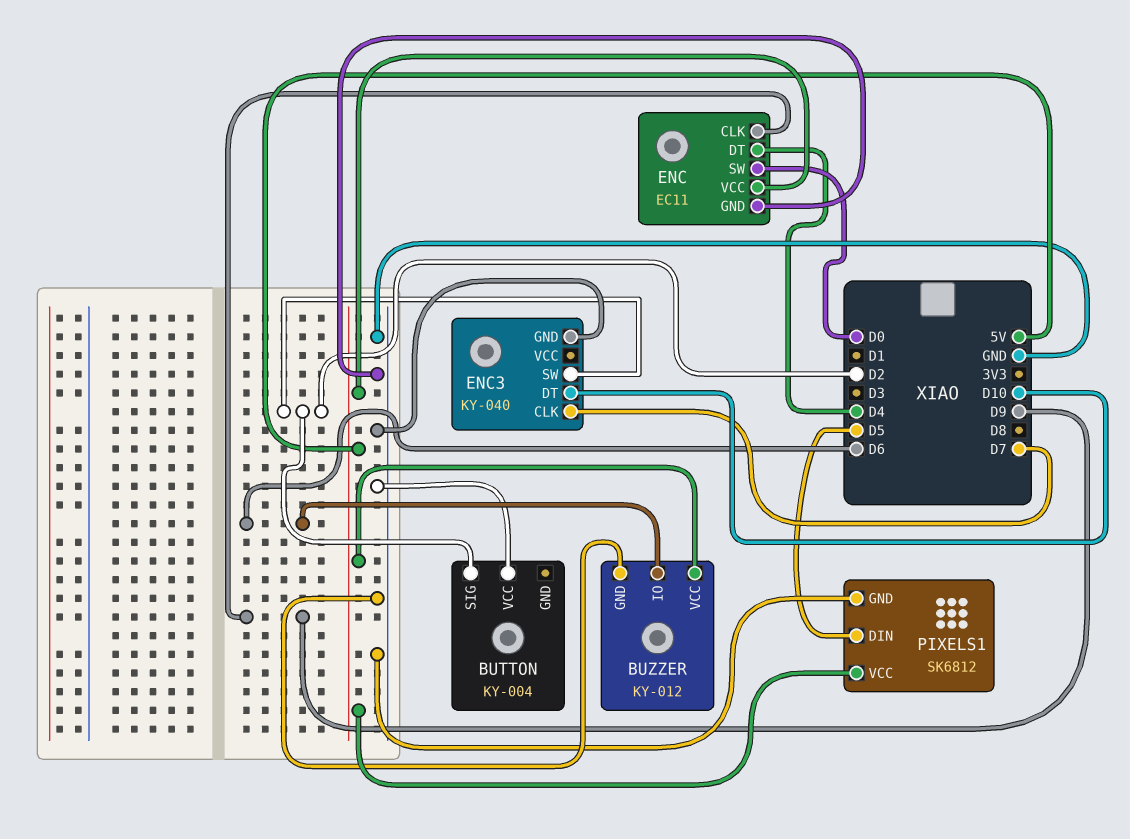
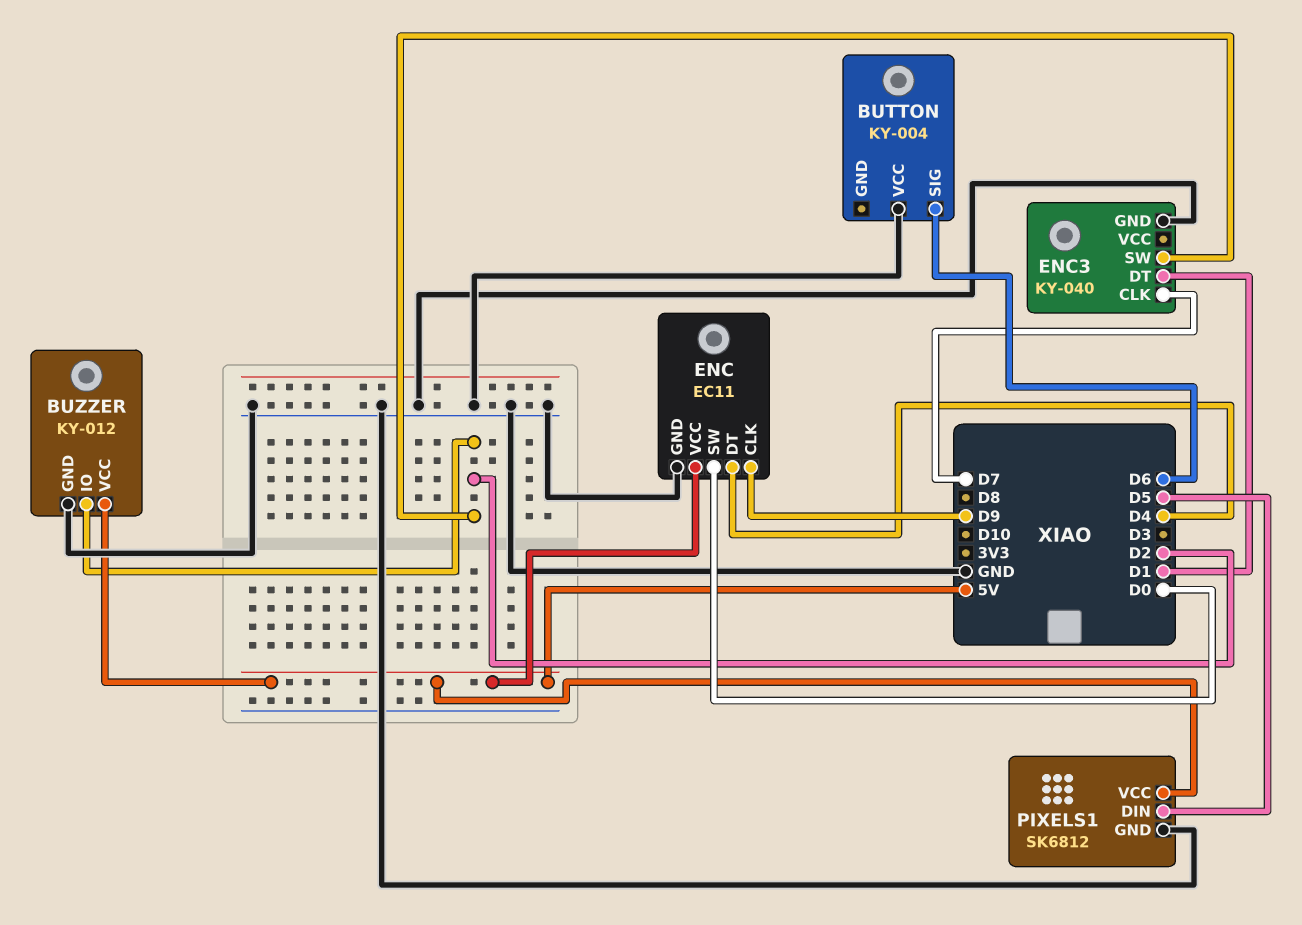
BUTTON pin SIG: D2 -> D6
BUZZER pin IO: D6 -> D2
ENC3 pin DT: D10 -> D1

